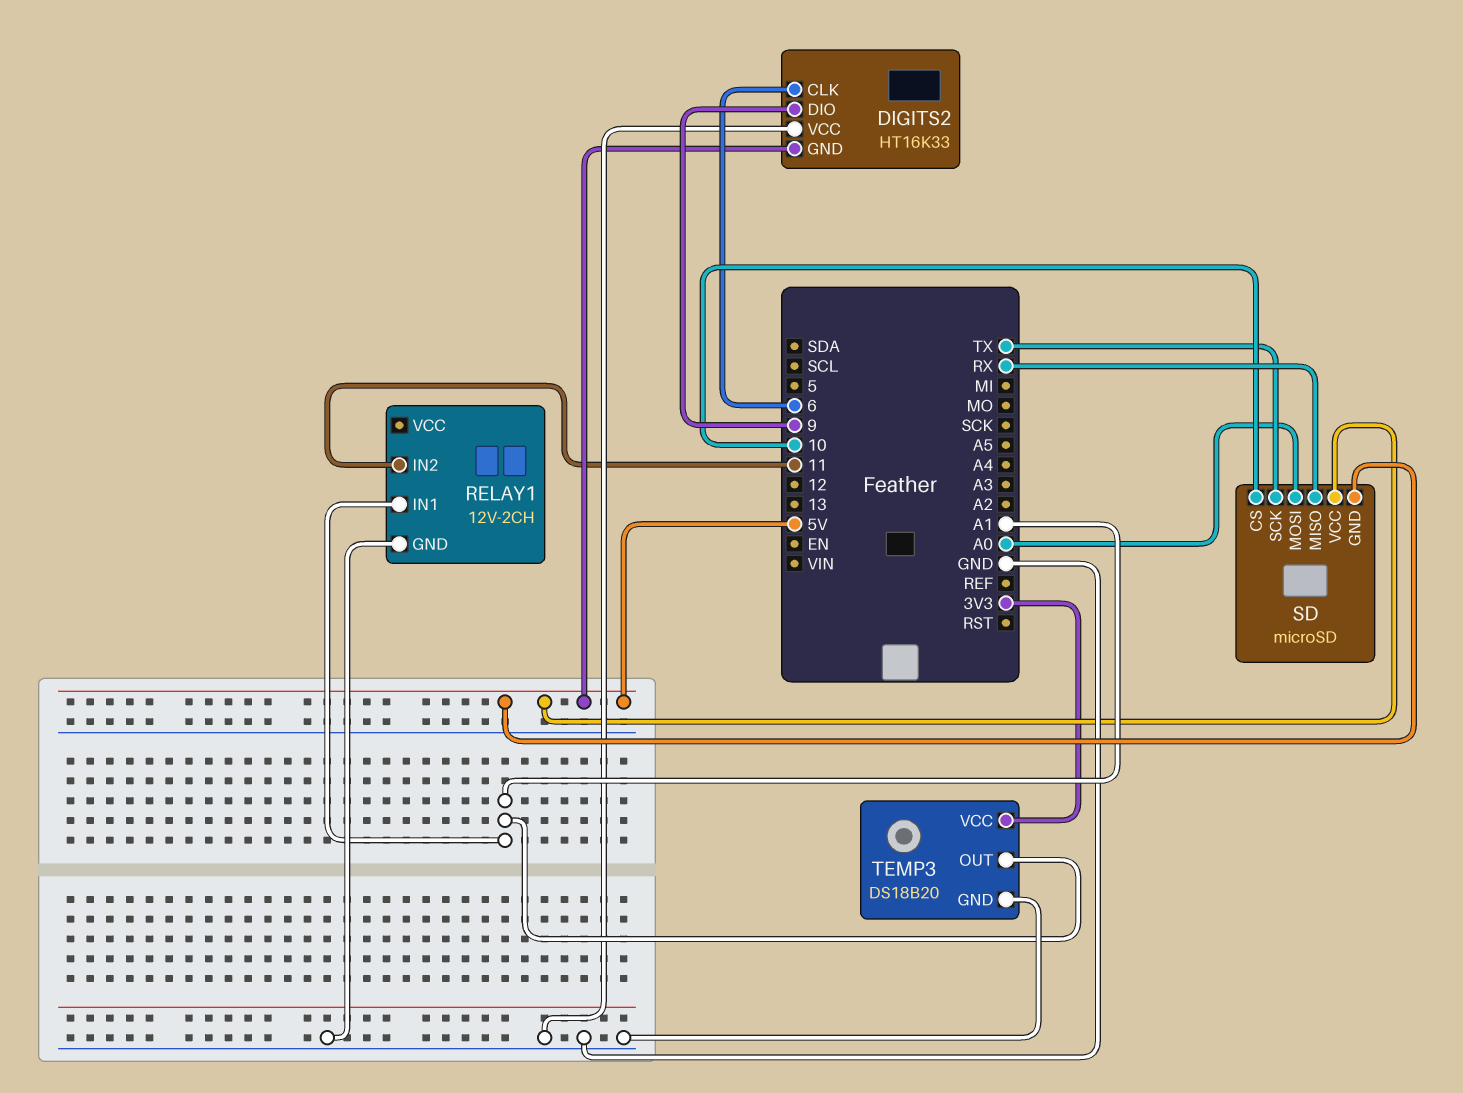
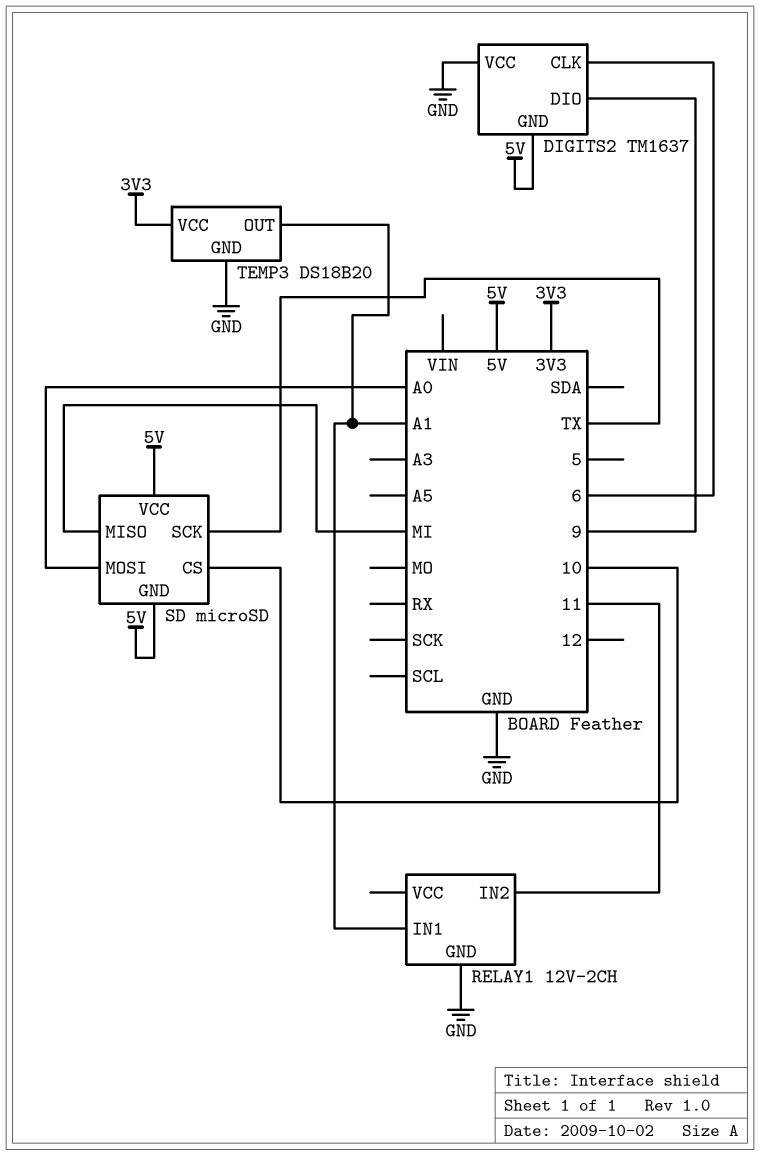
DIGITS2: HT16K33 -> TM1637
SD pin MISO: RX -> MI

